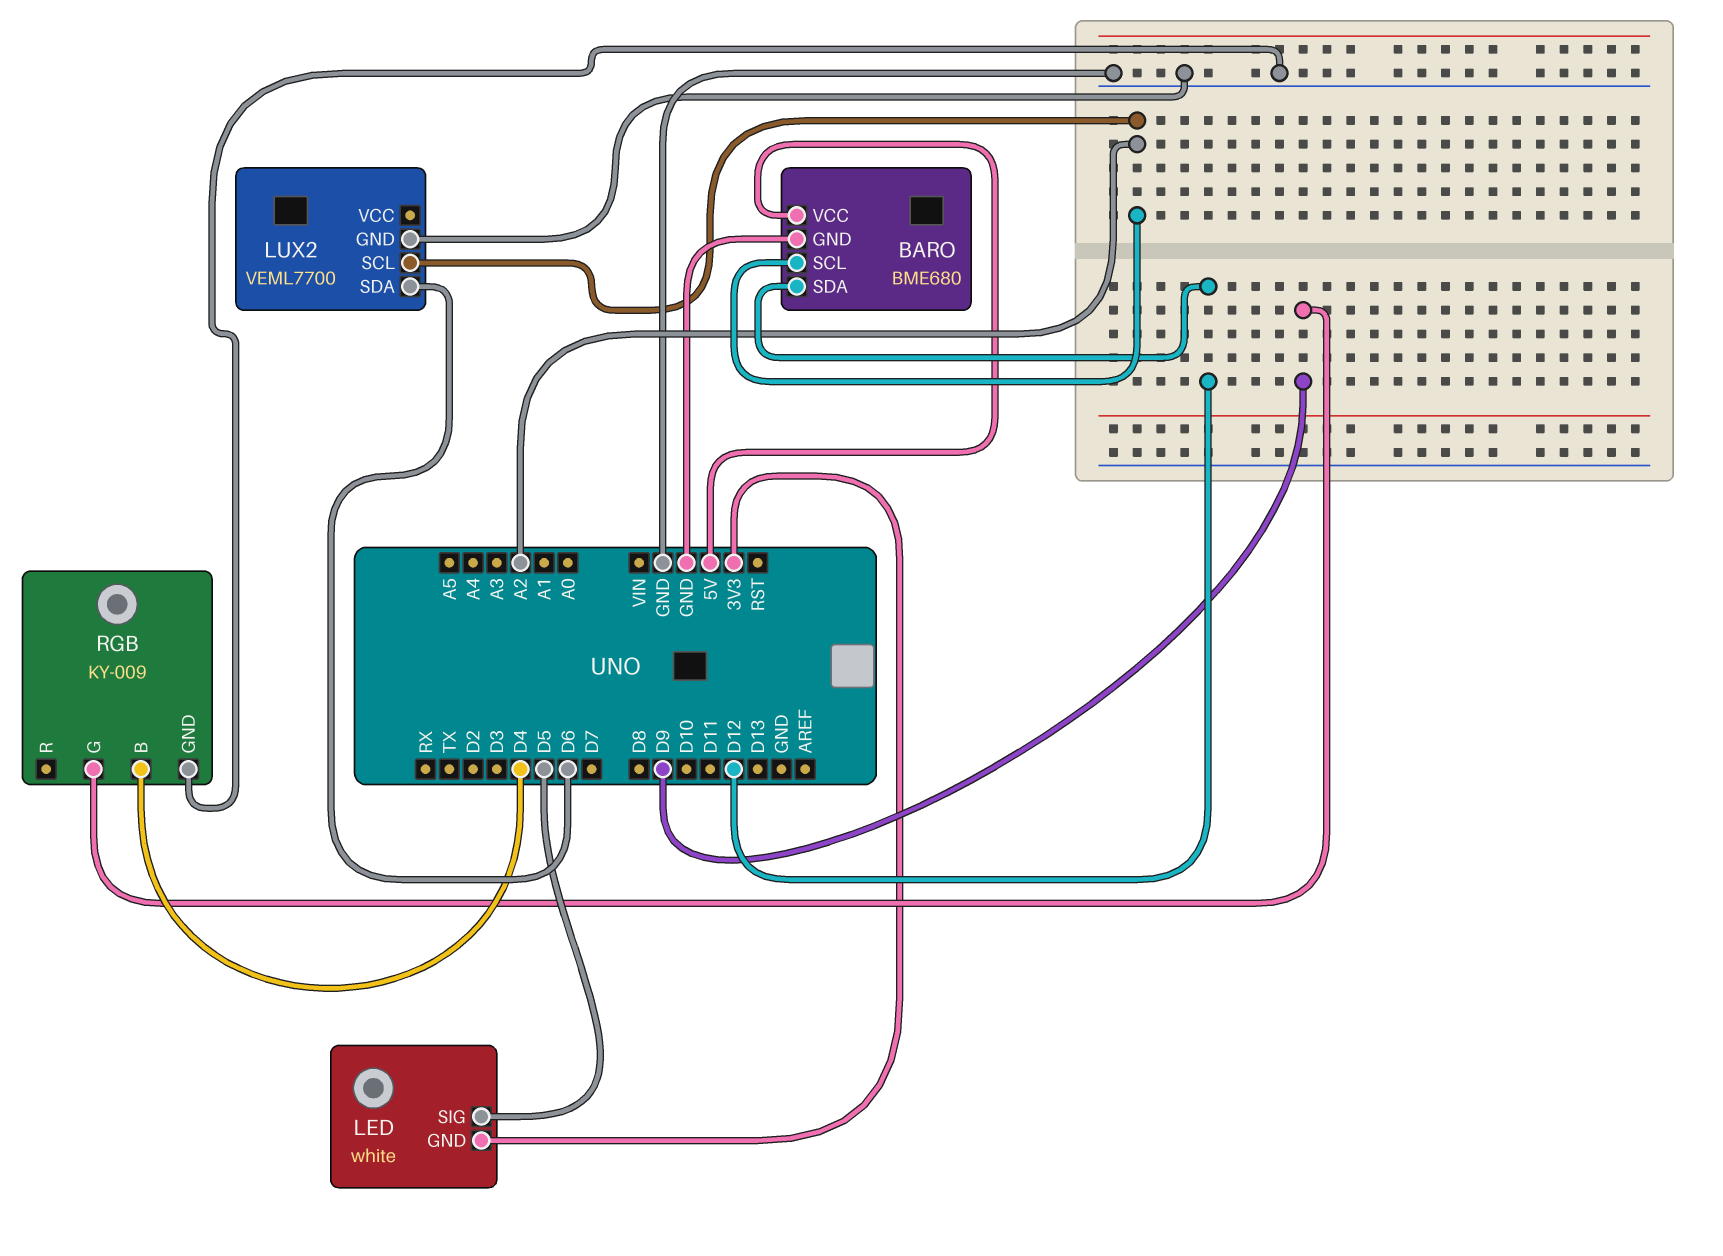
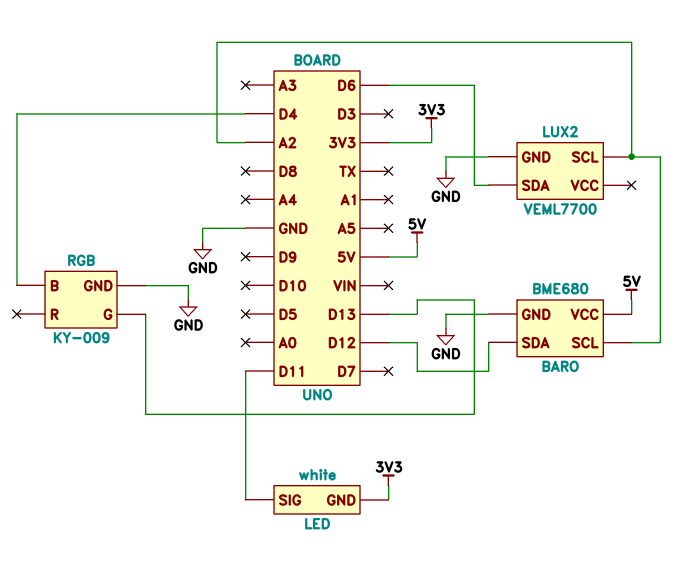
LED pin SIG: D5 -> D11
RGB pin G: D9 -> D13

